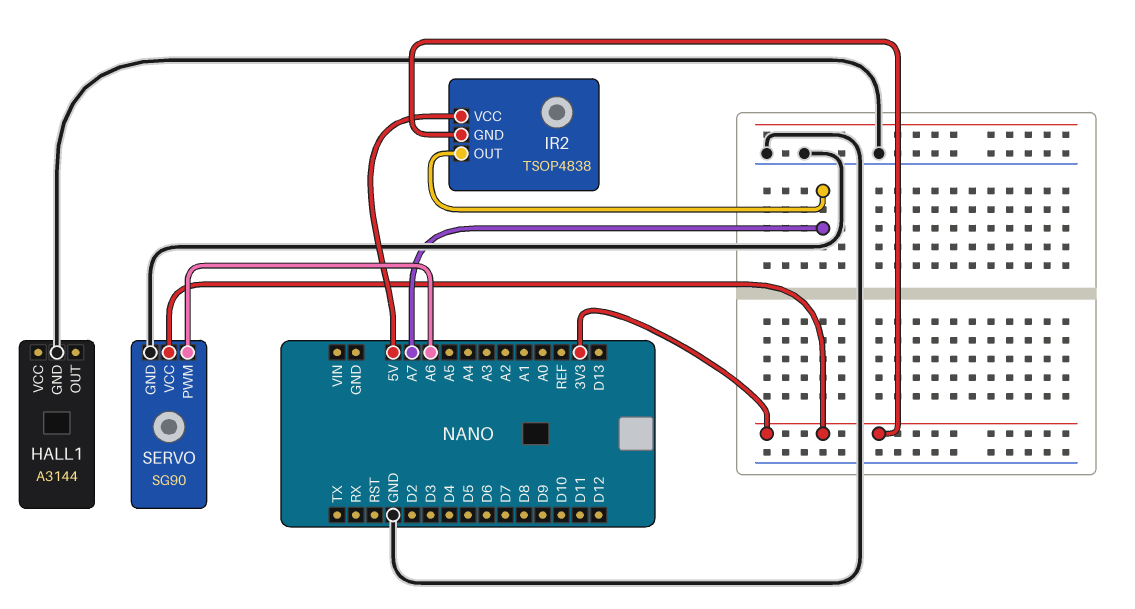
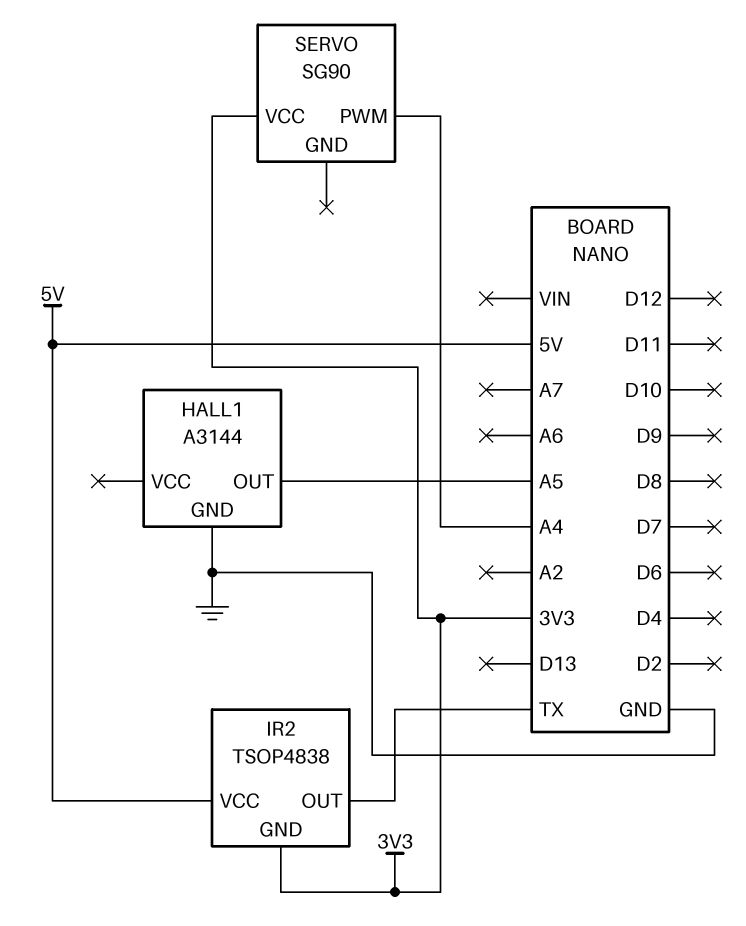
HALL1 pin OUT: none -> A5
IR2 pin OUT: A7 -> TX
SERVO pin GND: GND -> none
SERVO pin PWM: A6 -> A4

